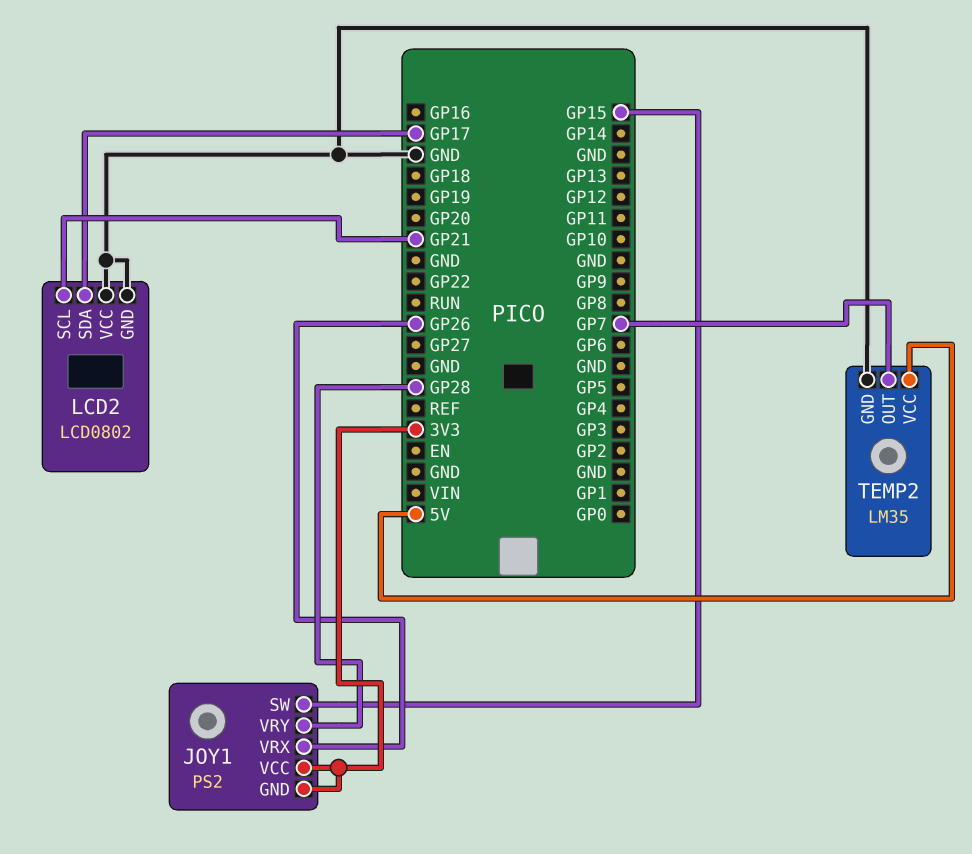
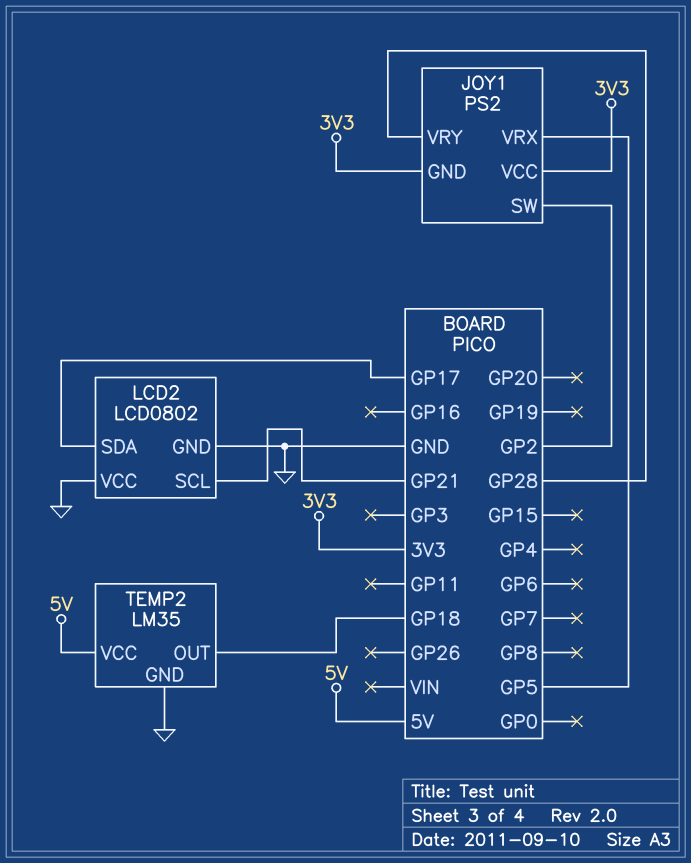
JOY1 pin SW: GP15 -> GP2
JOY1 pin VRX: GP26 -> GP5
TEMP2 pin OUT: GP7 -> GP18

